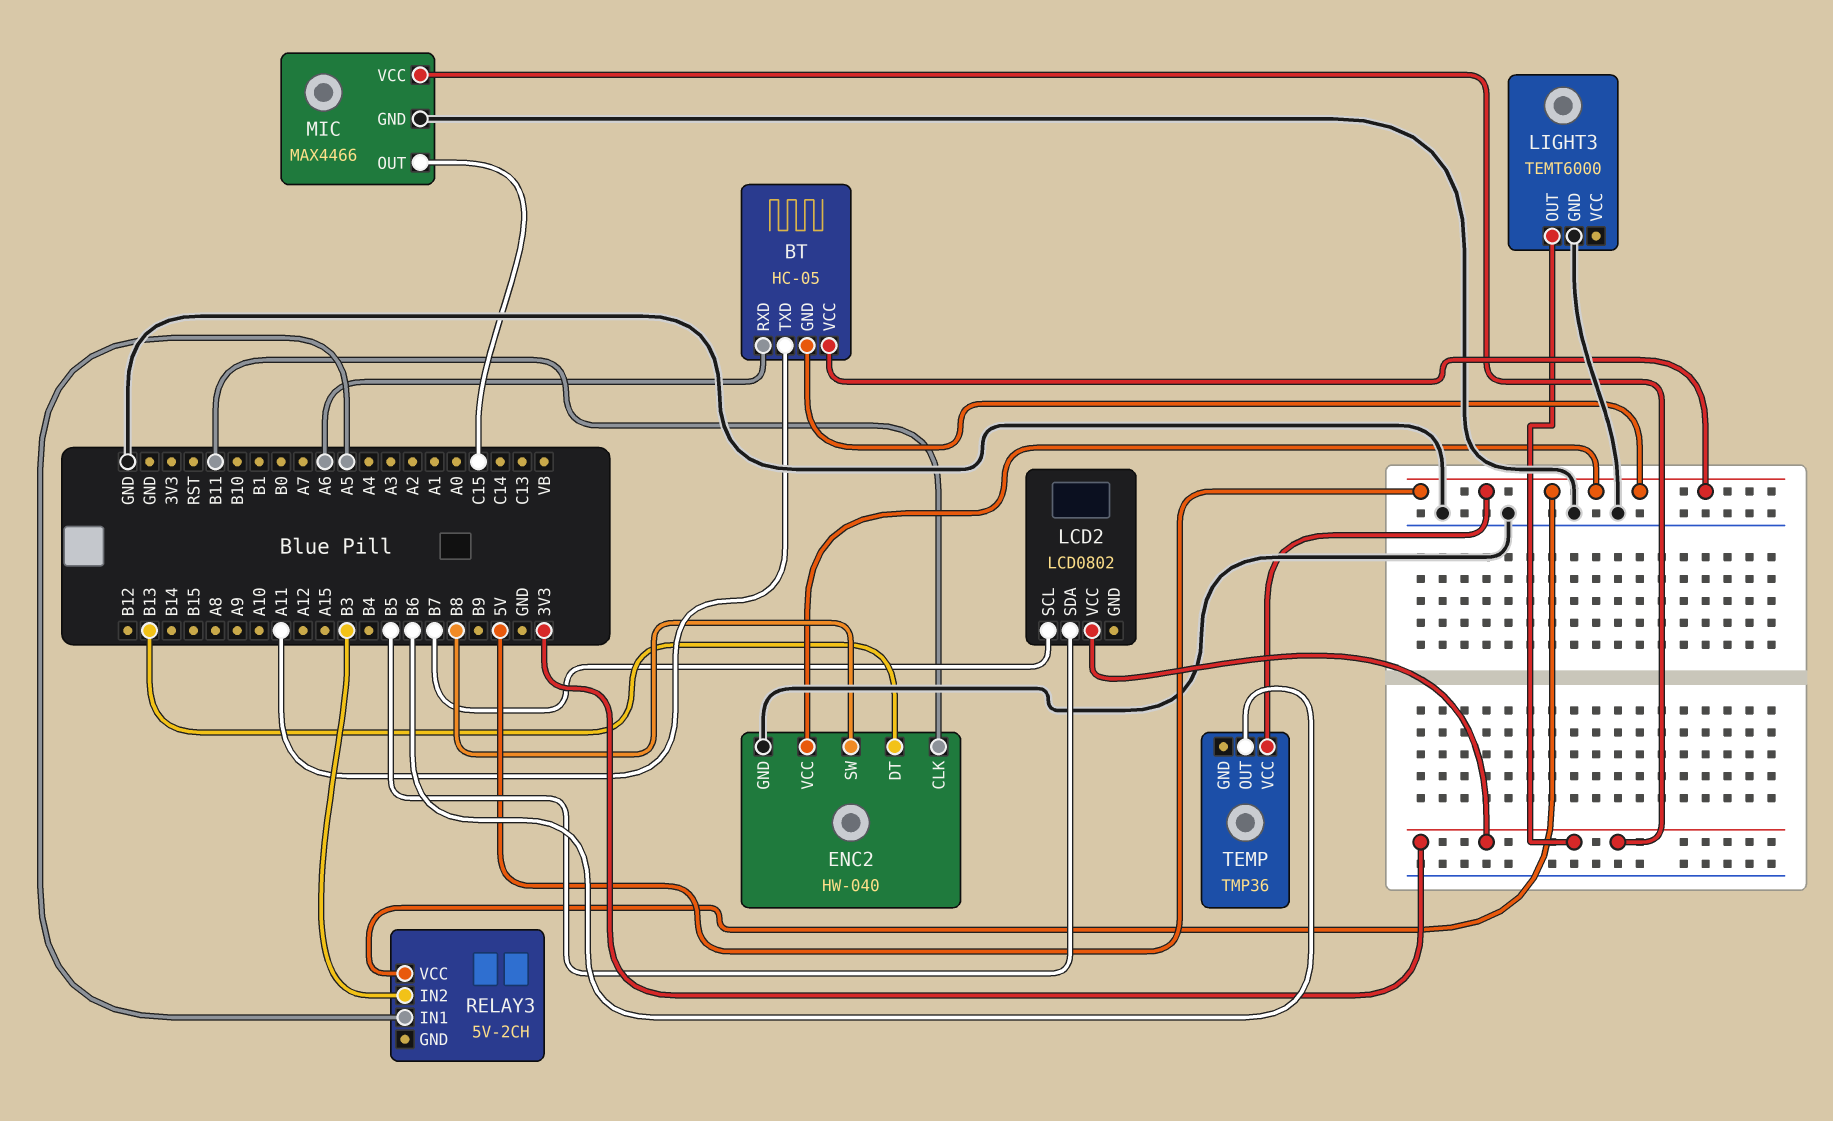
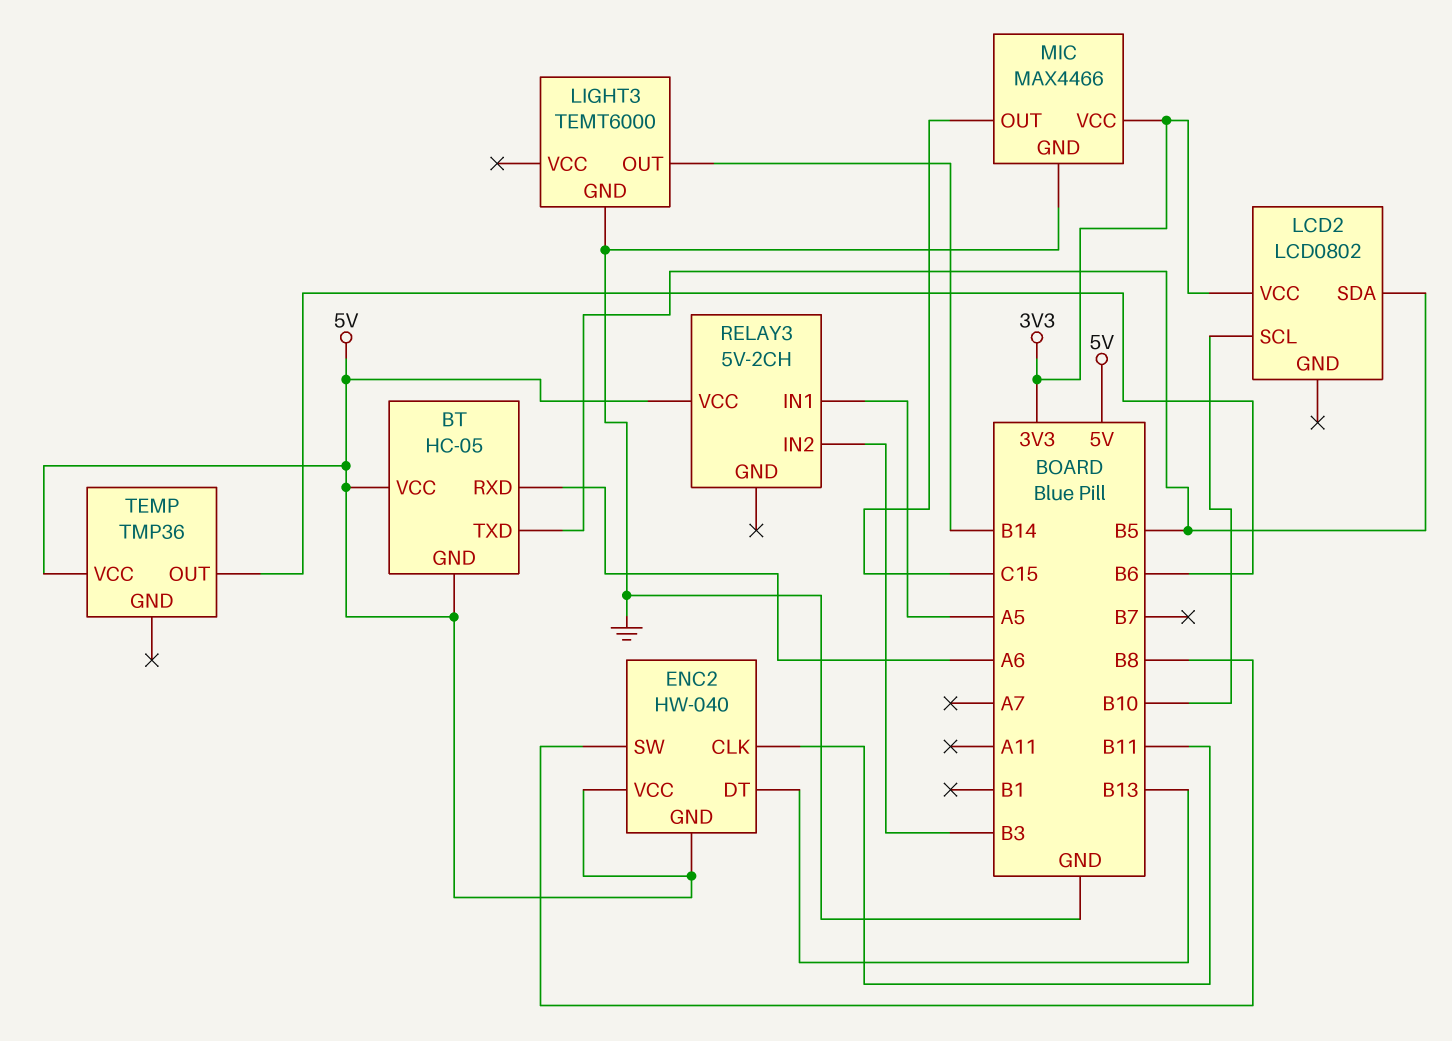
BT pin TXD: A11 -> B5
ENC2 pin GND: GND -> 5V
LCD2 pin SCL: B7 -> B10
LIGHT3 pin OUT: 3V3 -> B14

